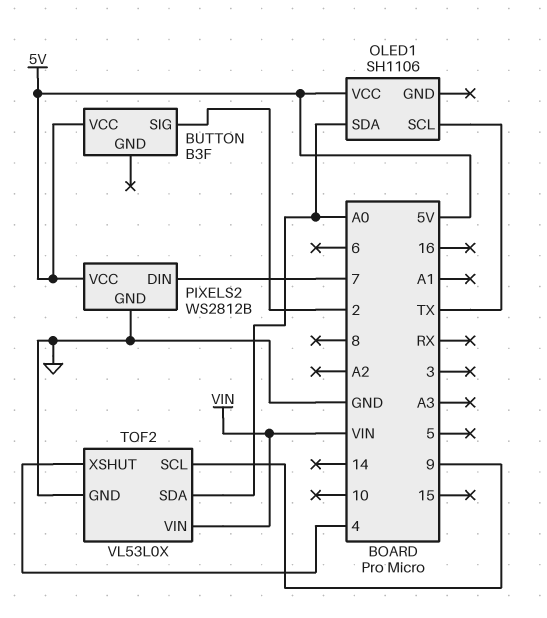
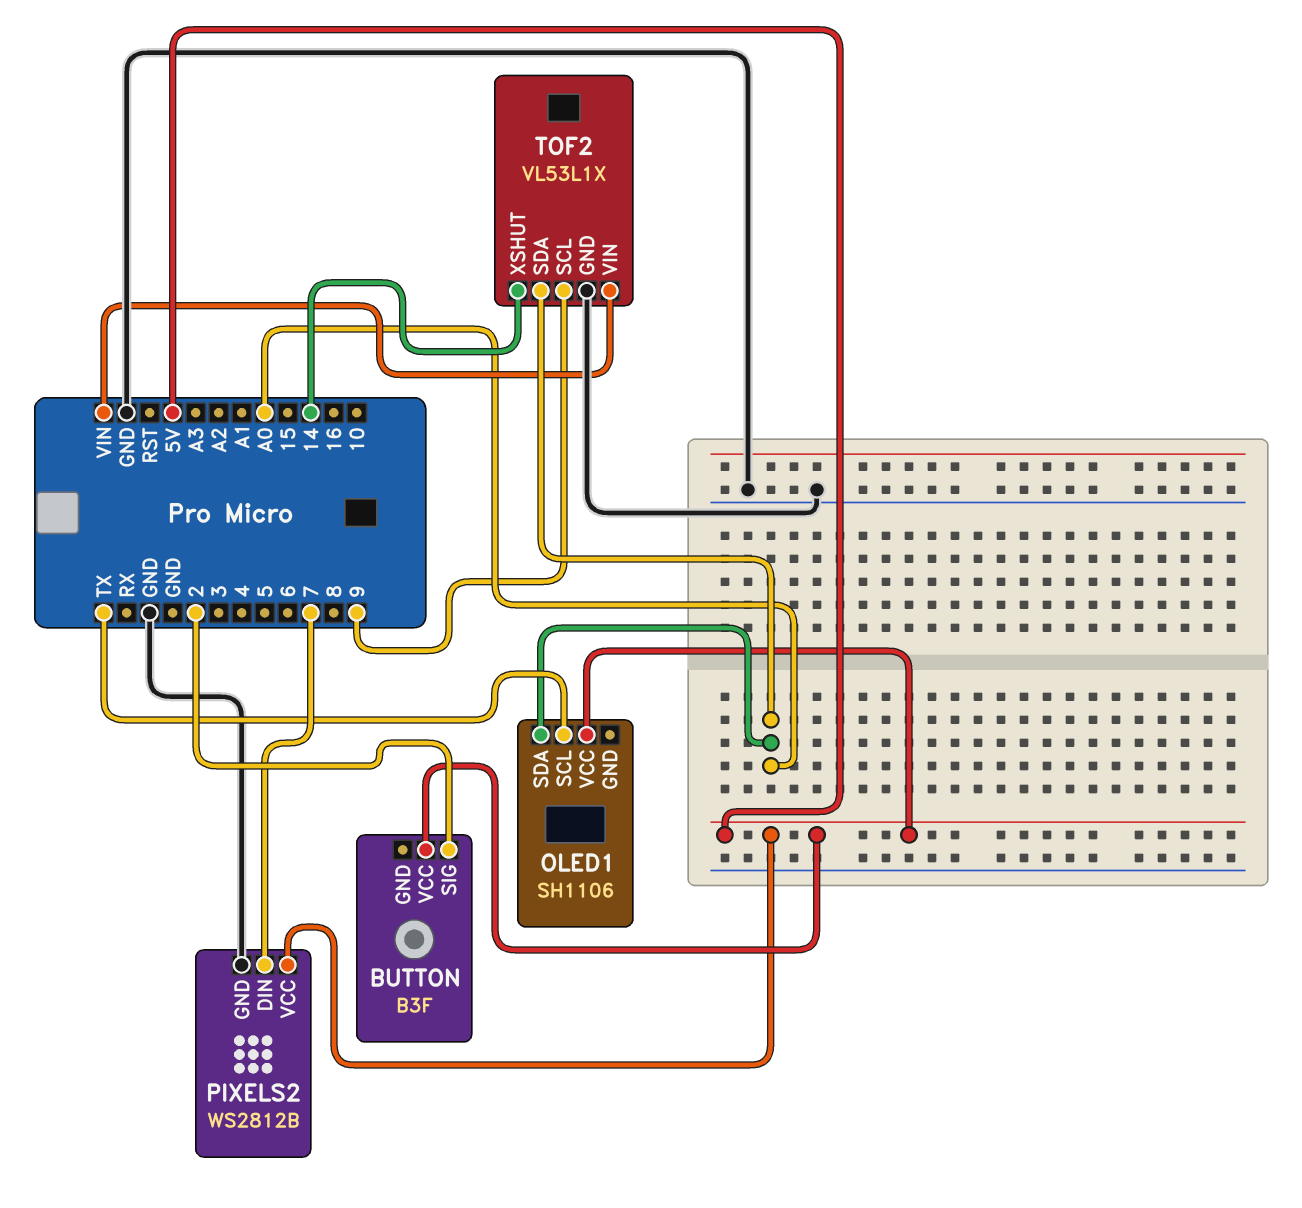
TOF2: VL53L0X -> VL53L1X
TOF2 pin XSHUT: 4 -> 14

